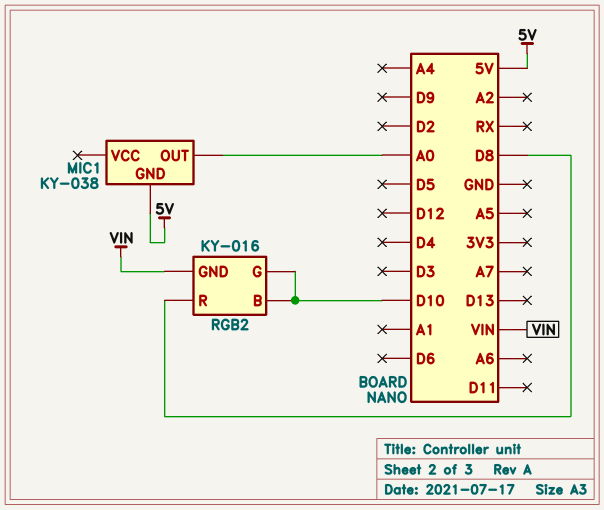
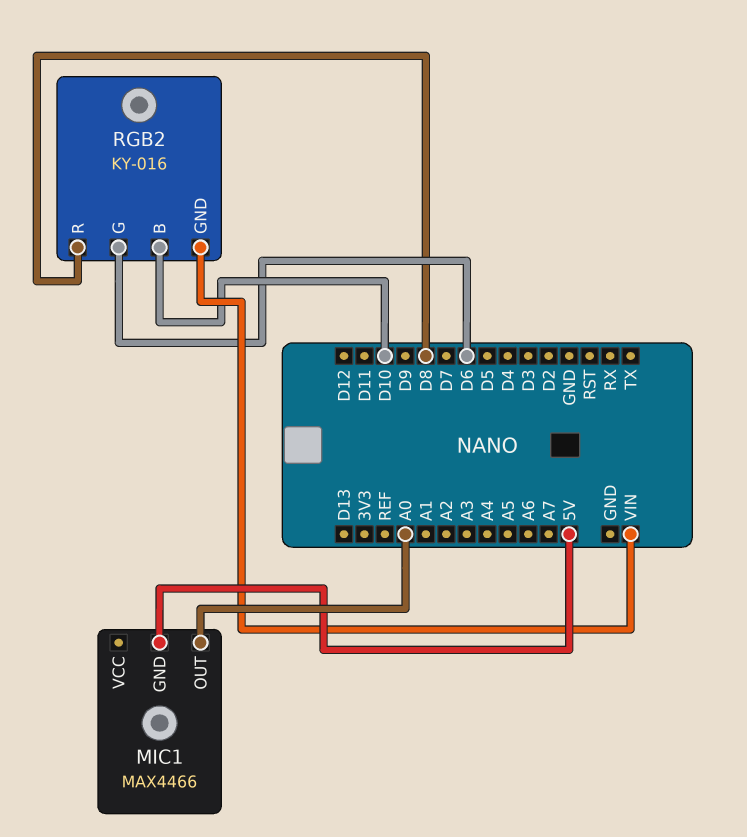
MIC1: KY-038 -> MAX4466
RGB2 pin G: D10 -> D6

